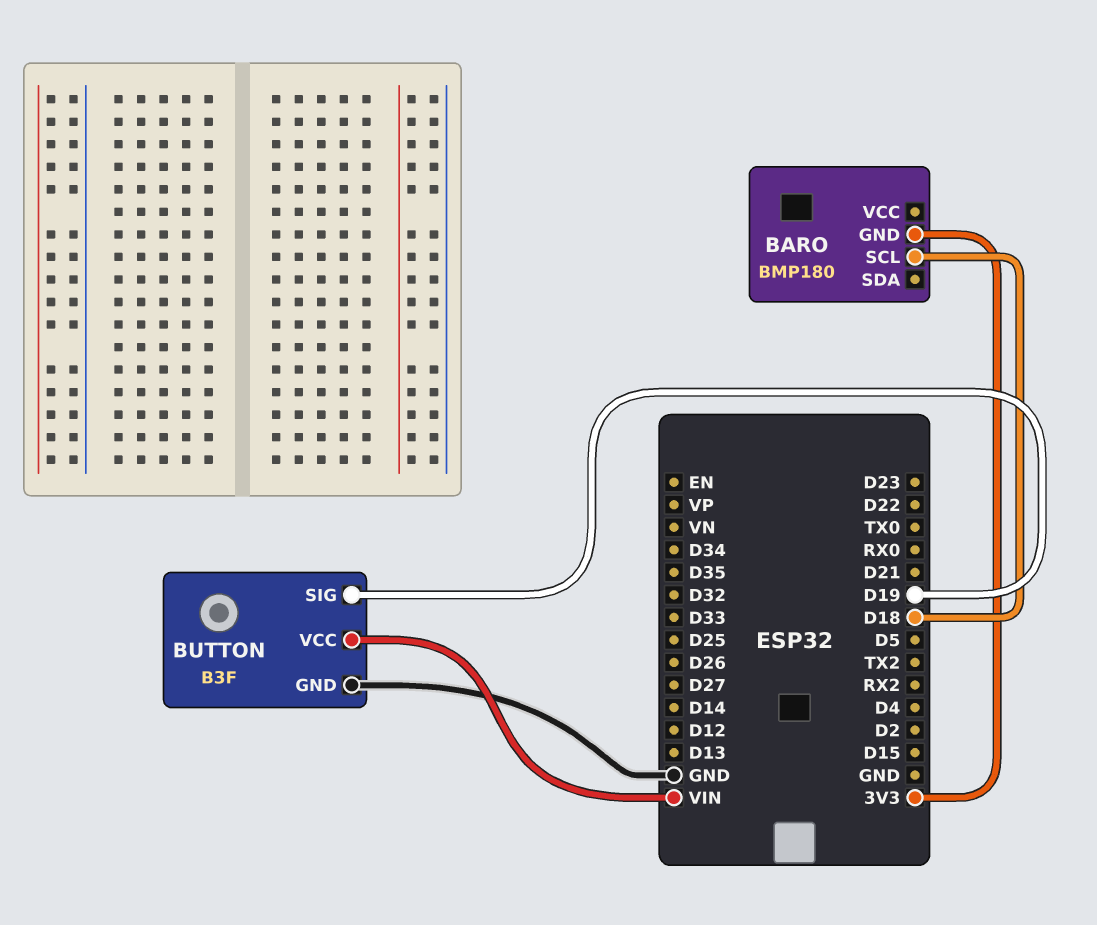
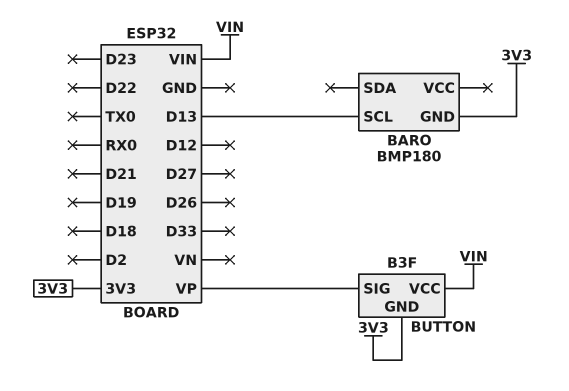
BARO pin SCL: D18 -> D13
BUTTON pin GND: GND -> 3V3
BUTTON pin SIG: D19 -> VP

